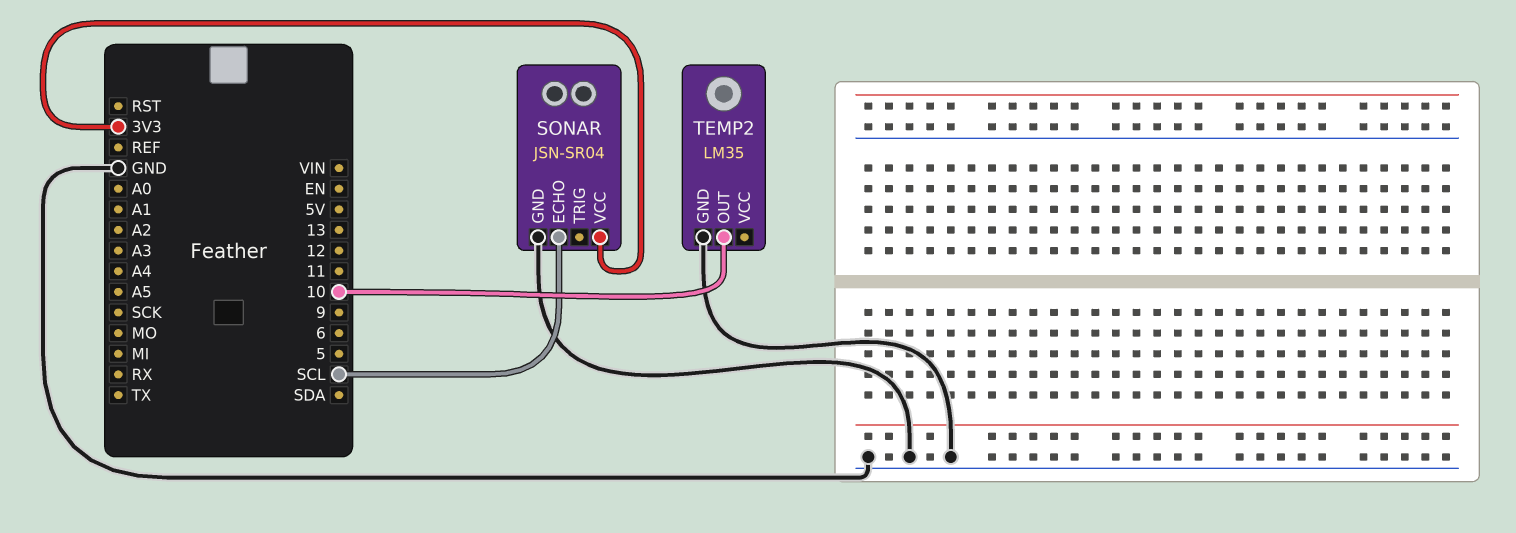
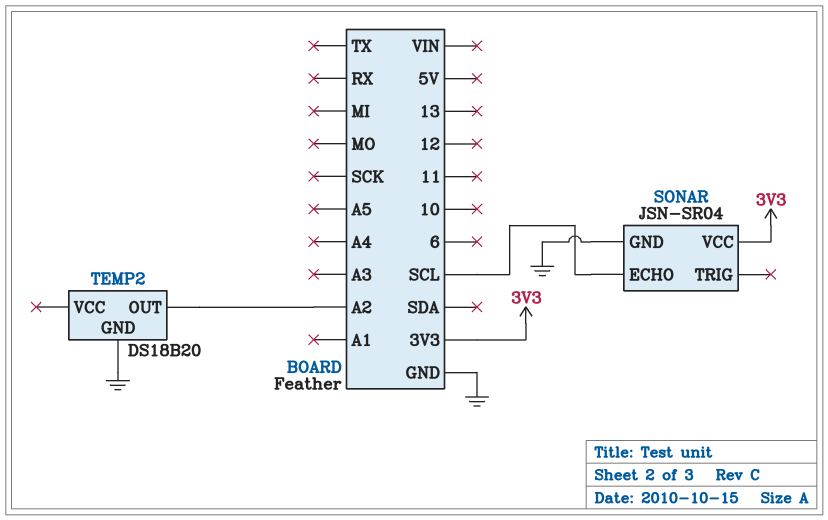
TEMP2: LM35 -> DS18B20
TEMP2 pin OUT: 10 -> A2

